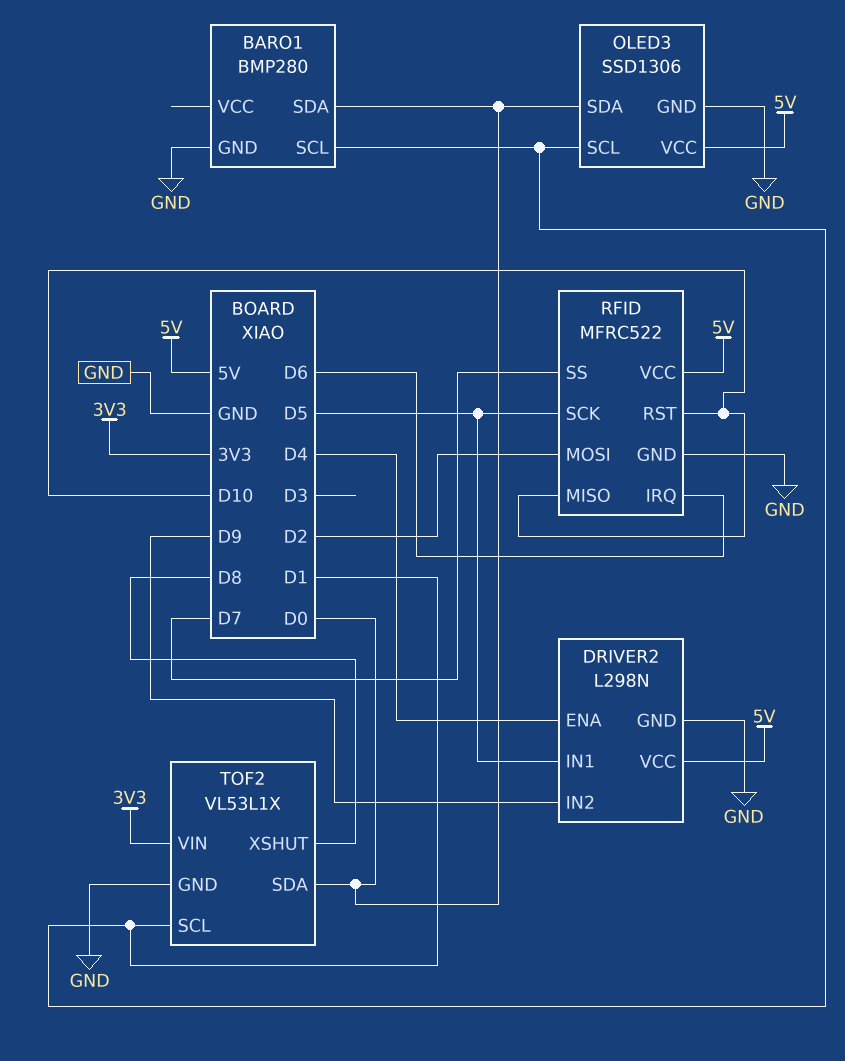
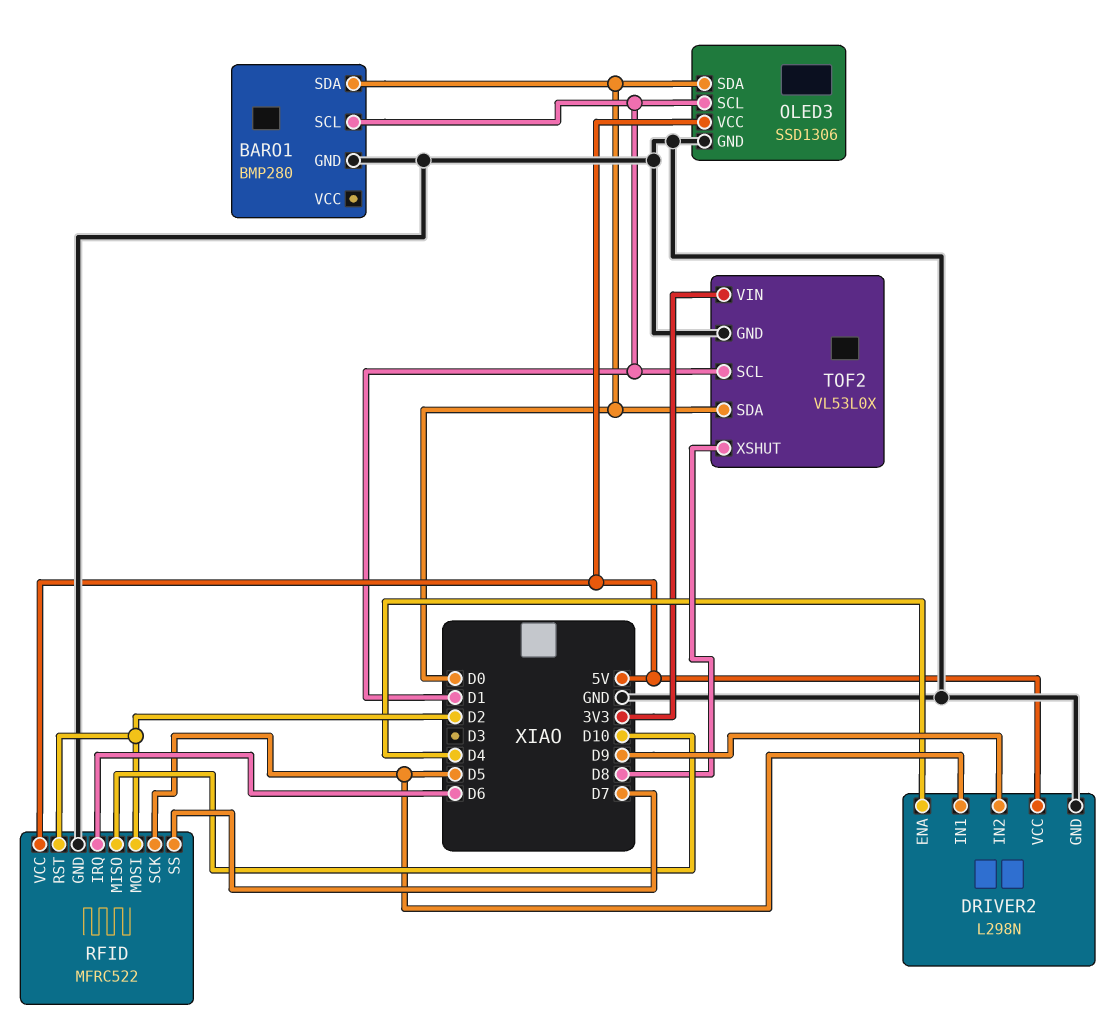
RFID pin RST: D10 -> D2
TOF2: VL53L1X -> VL53L0X

